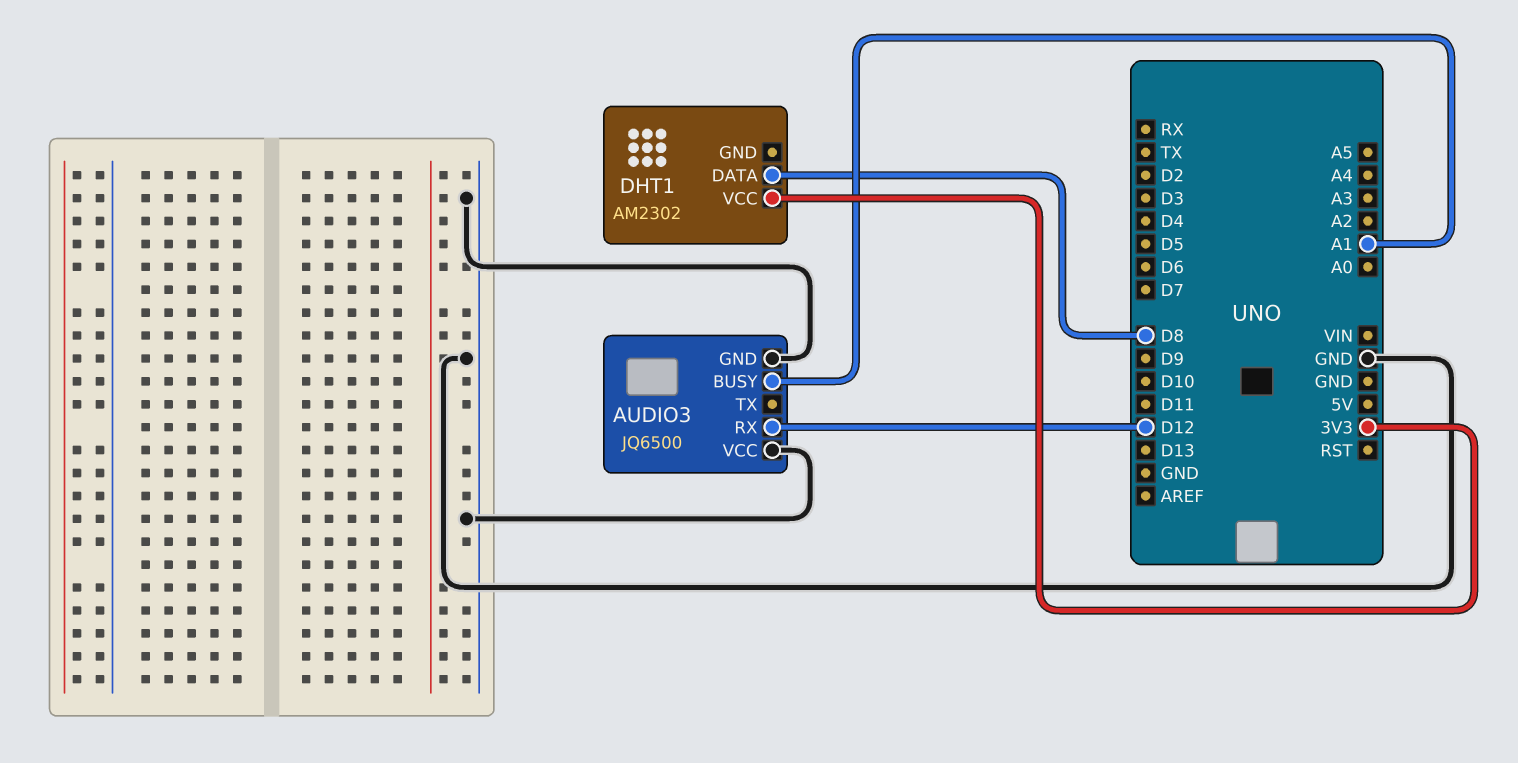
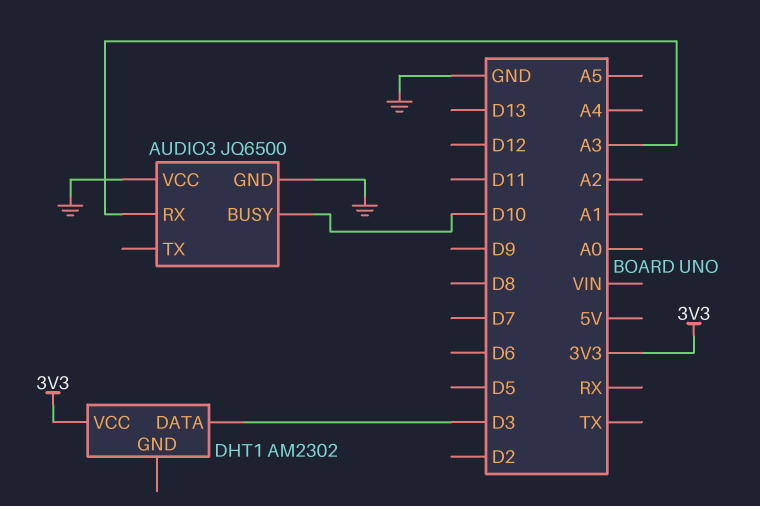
AUDIO3 pin BUSY: A1 -> D10
AUDIO3 pin RX: D12 -> A3
DHT1 pin DATA: D8 -> D3

